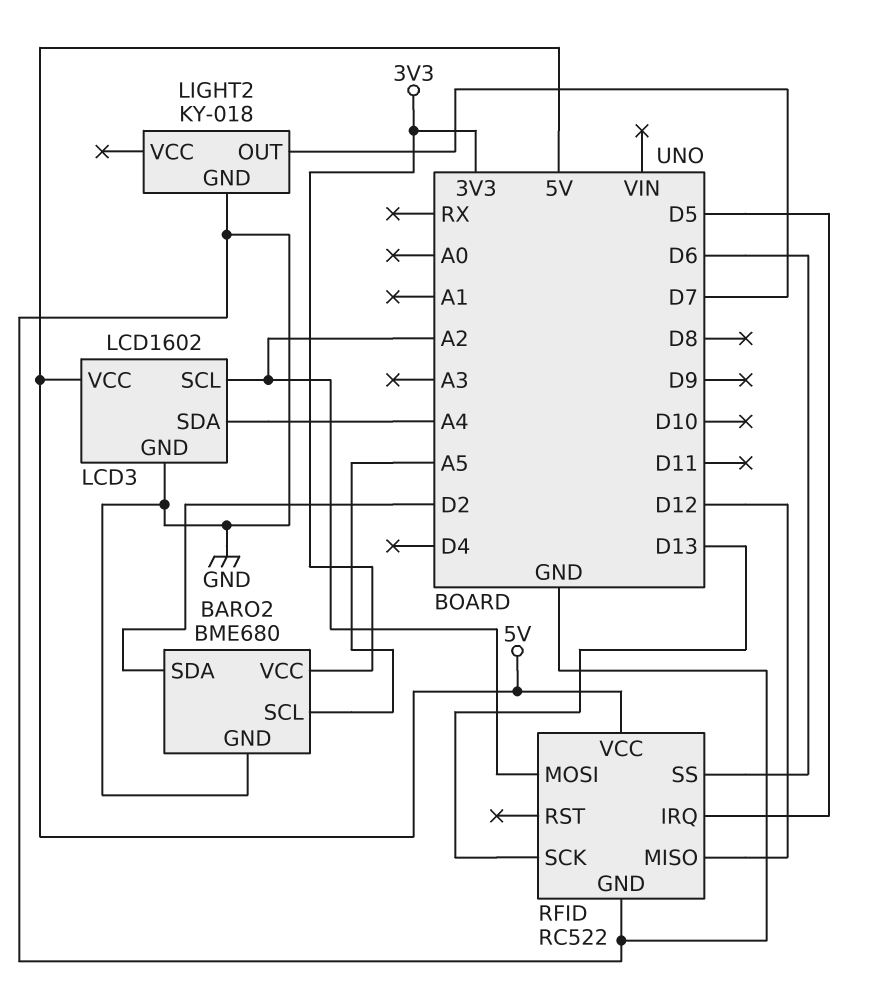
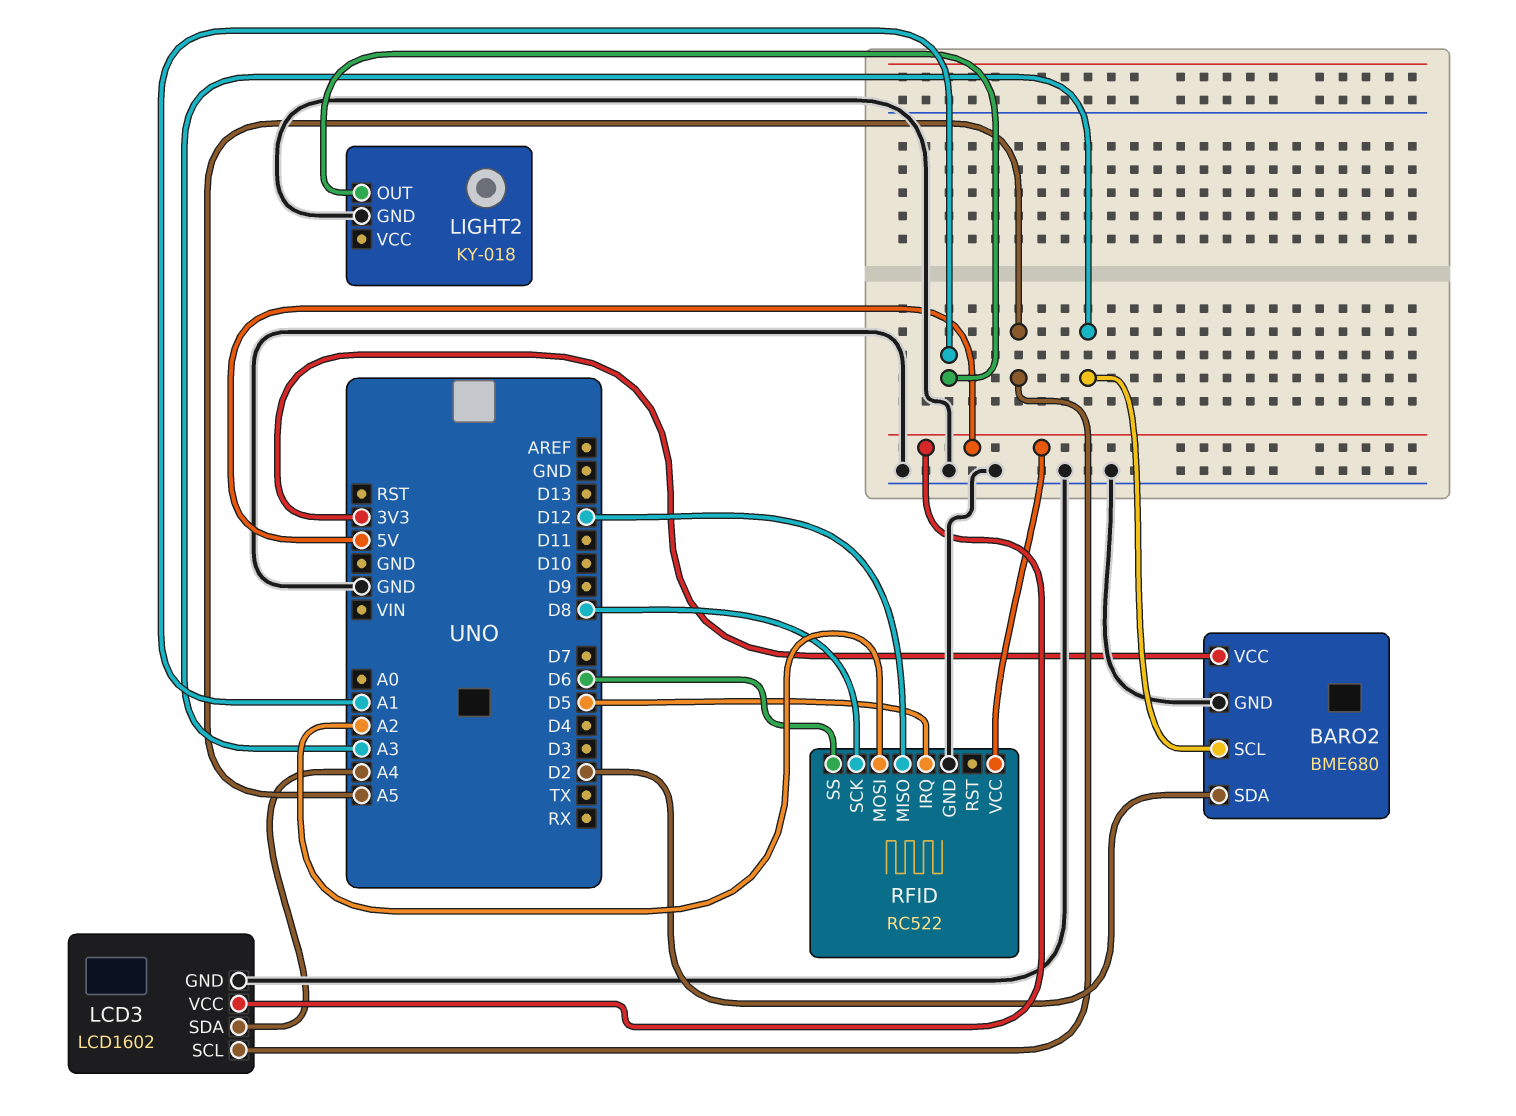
BARO2 pin SCL: A5 -> A3
LCD3 pin SCL: A2 -> A5
LIGHT2 pin OUT: D7 -> A1
RFID pin SCK: D13 -> D8

